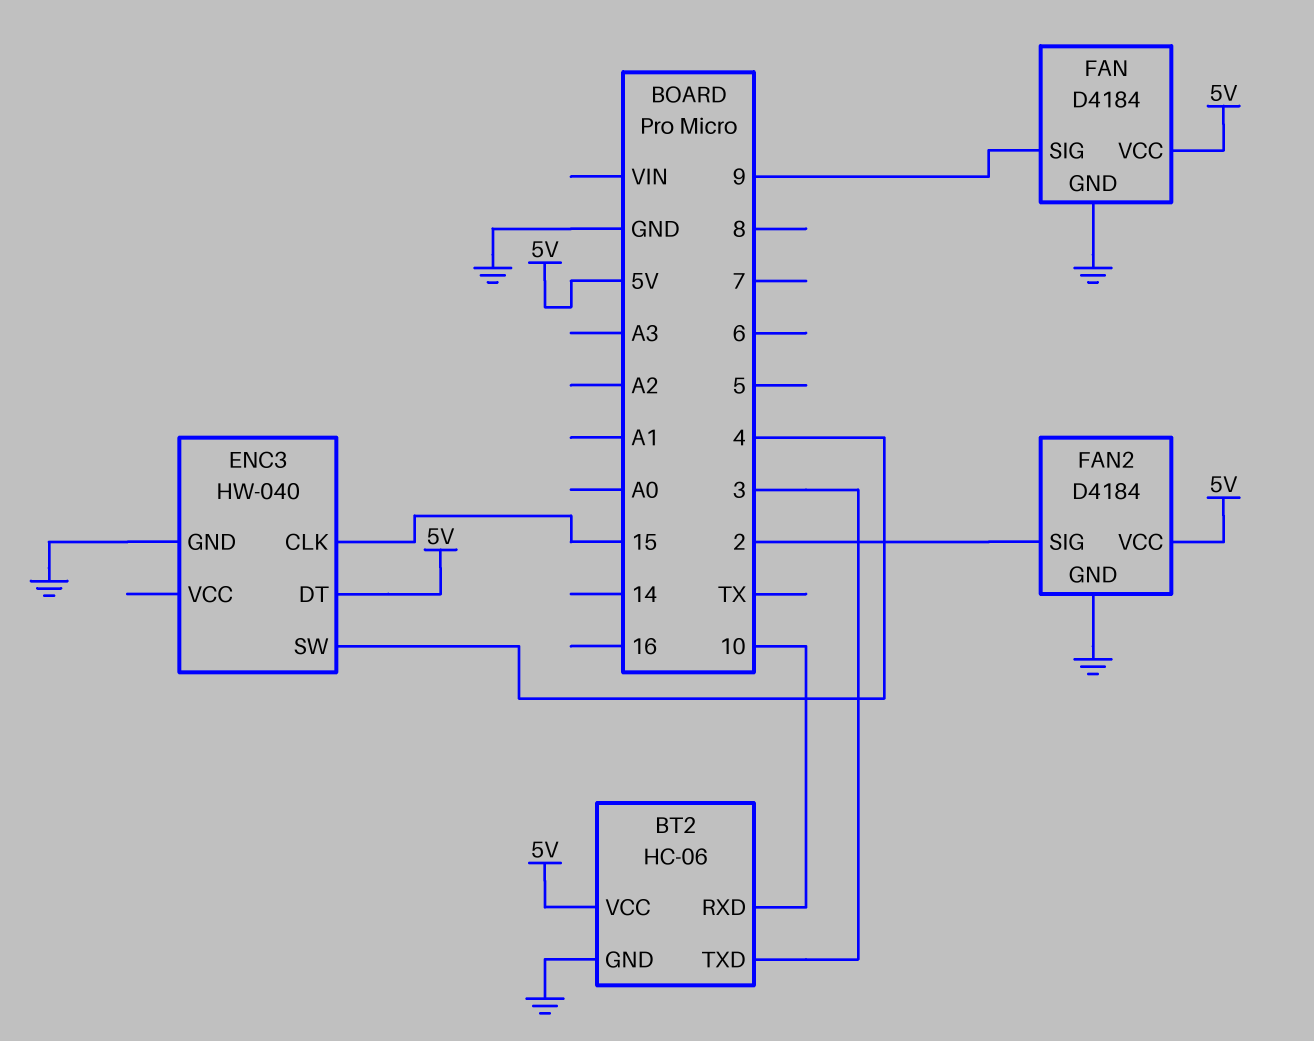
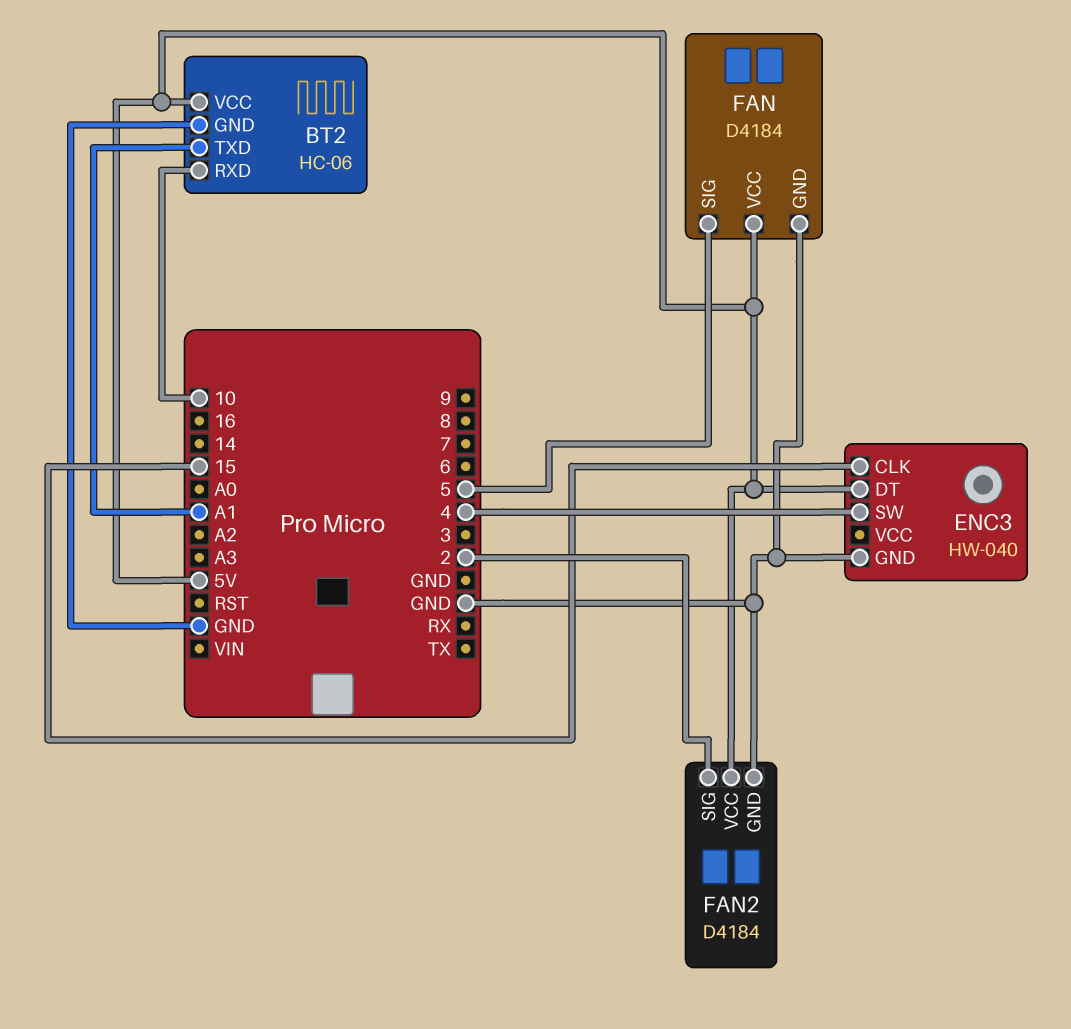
BT2 pin TXD: 3 -> A1
FAN pin SIG: 9 -> 5

